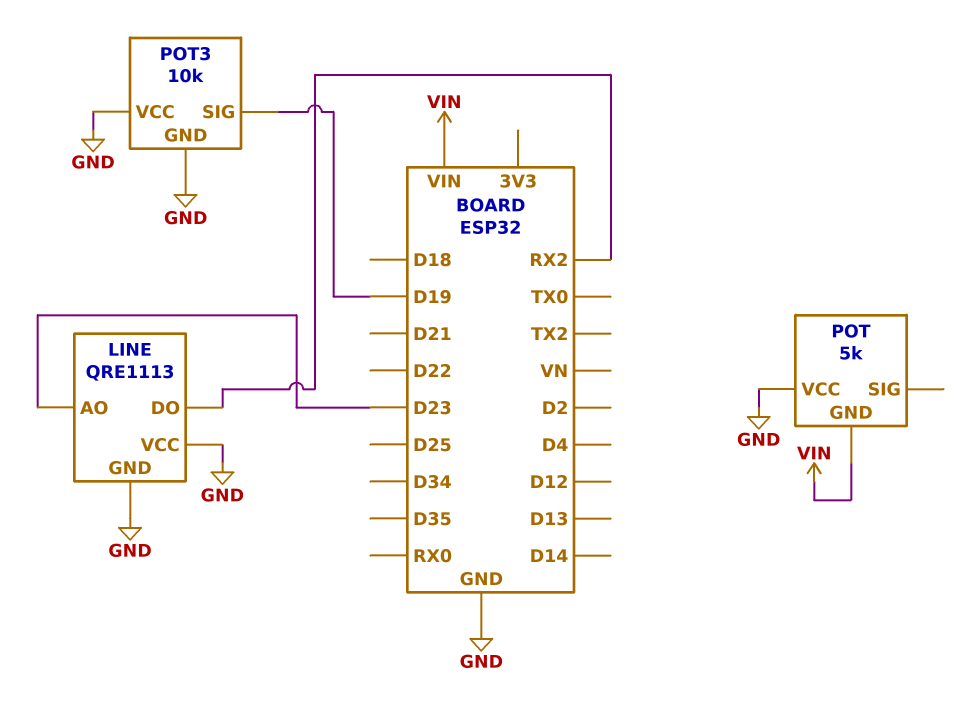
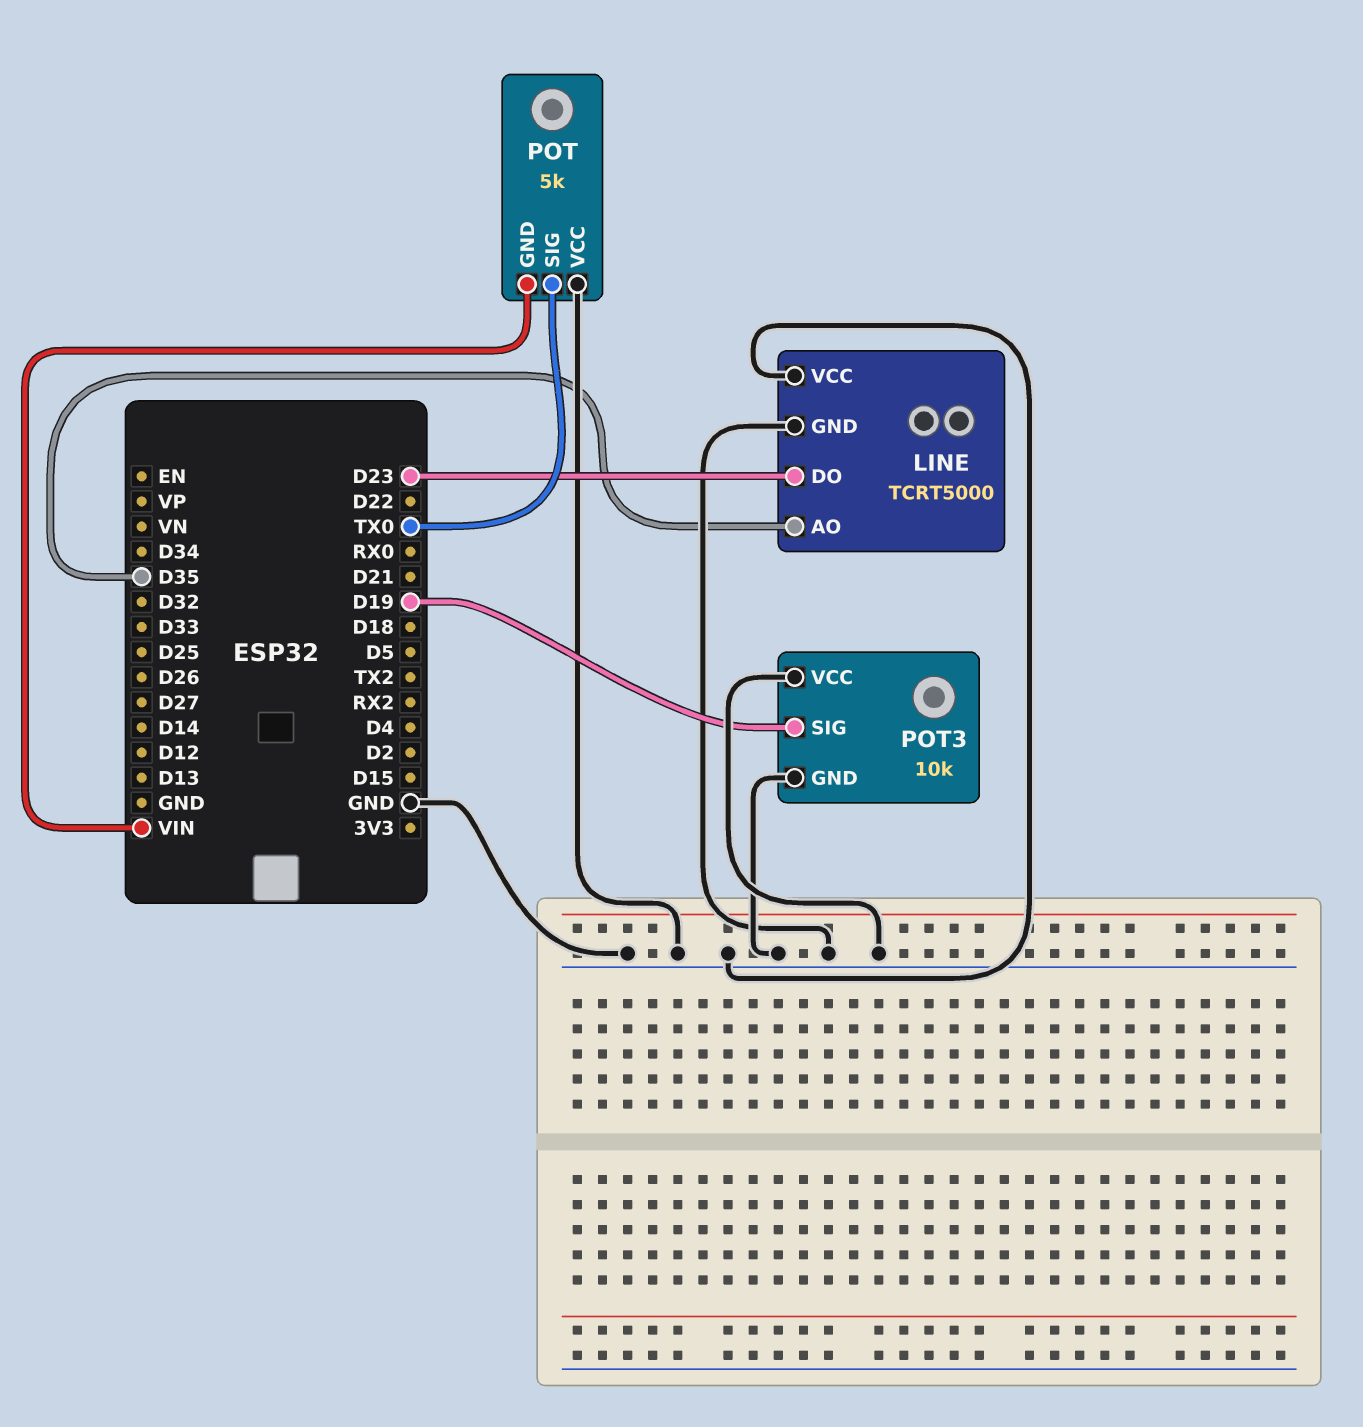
LINE: QRE1113 -> TCRT5000
LINE pin AO: D23 -> D35
LINE pin DO: RX2 -> D23
POT pin SIG: none -> TX0

